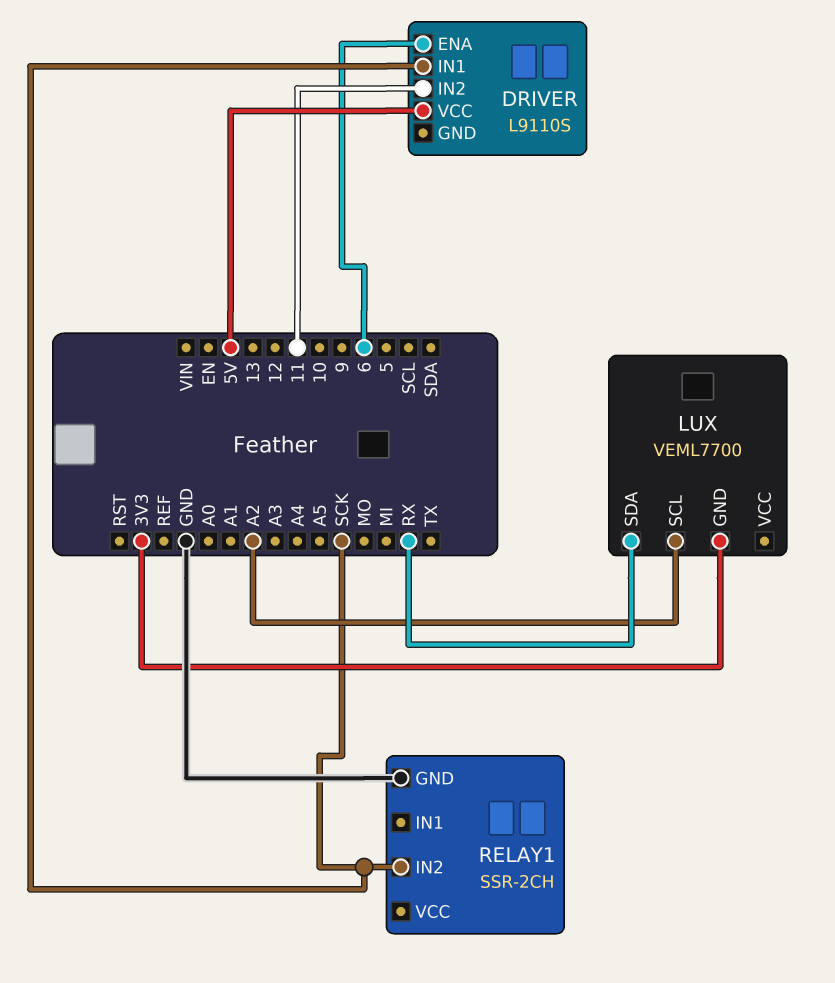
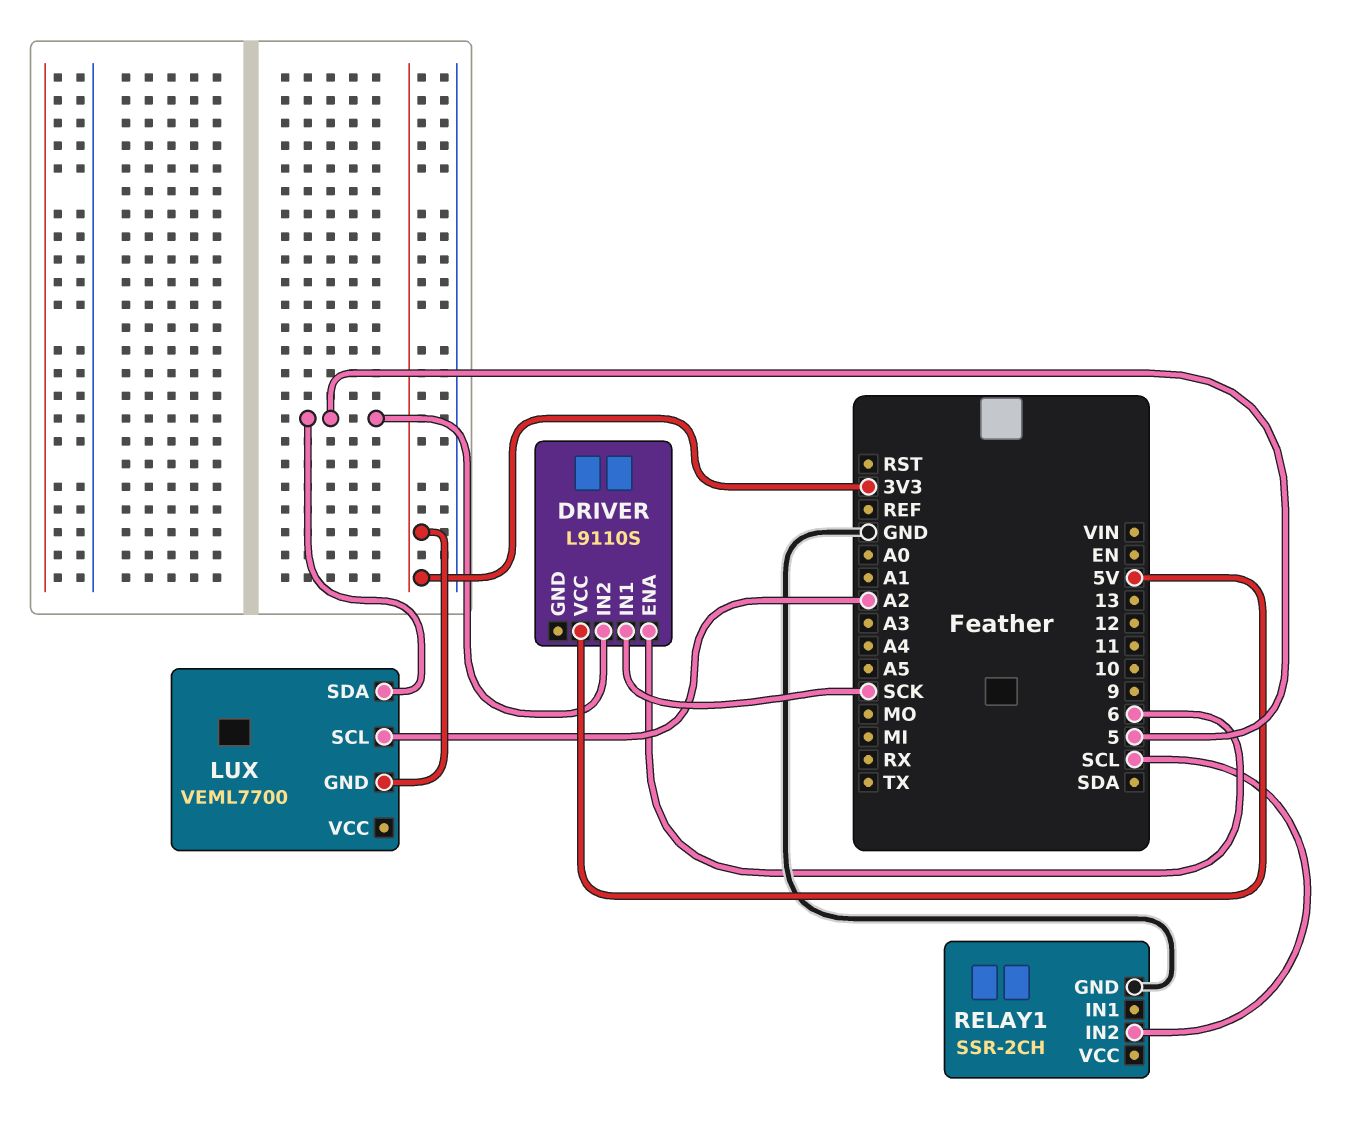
DRIVER pin IN2: 11 -> 5
LUX pin SDA: RX -> 5
RELAY1 pin IN2: SCK -> SCL

